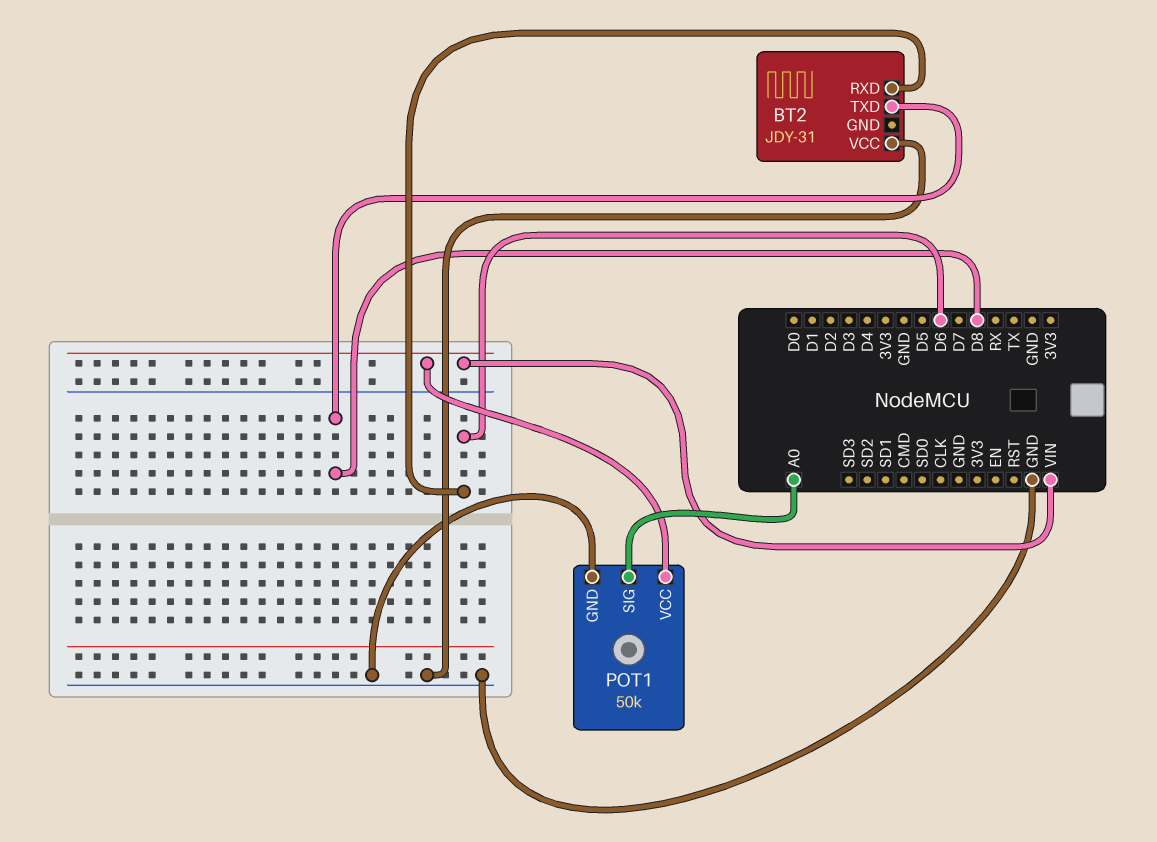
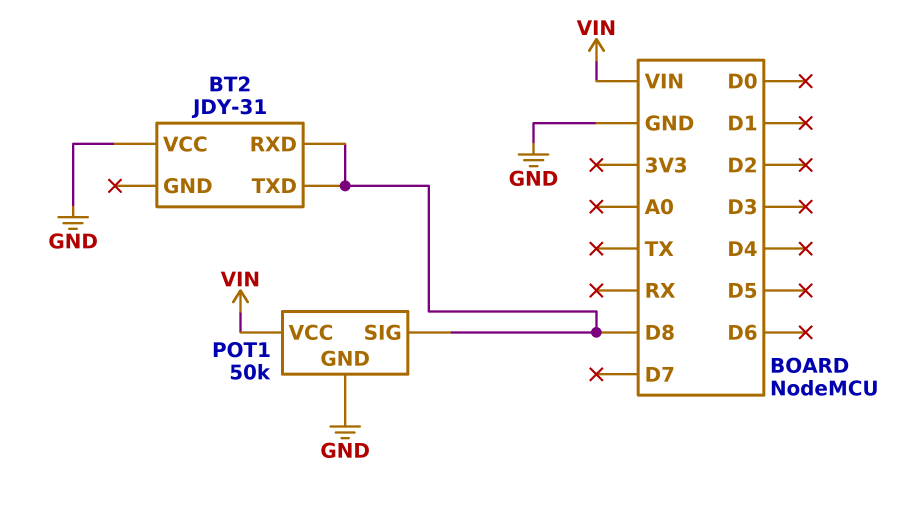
BT2 pin RXD: D6 -> D8
POT1 pin SIG: A0 -> D8

